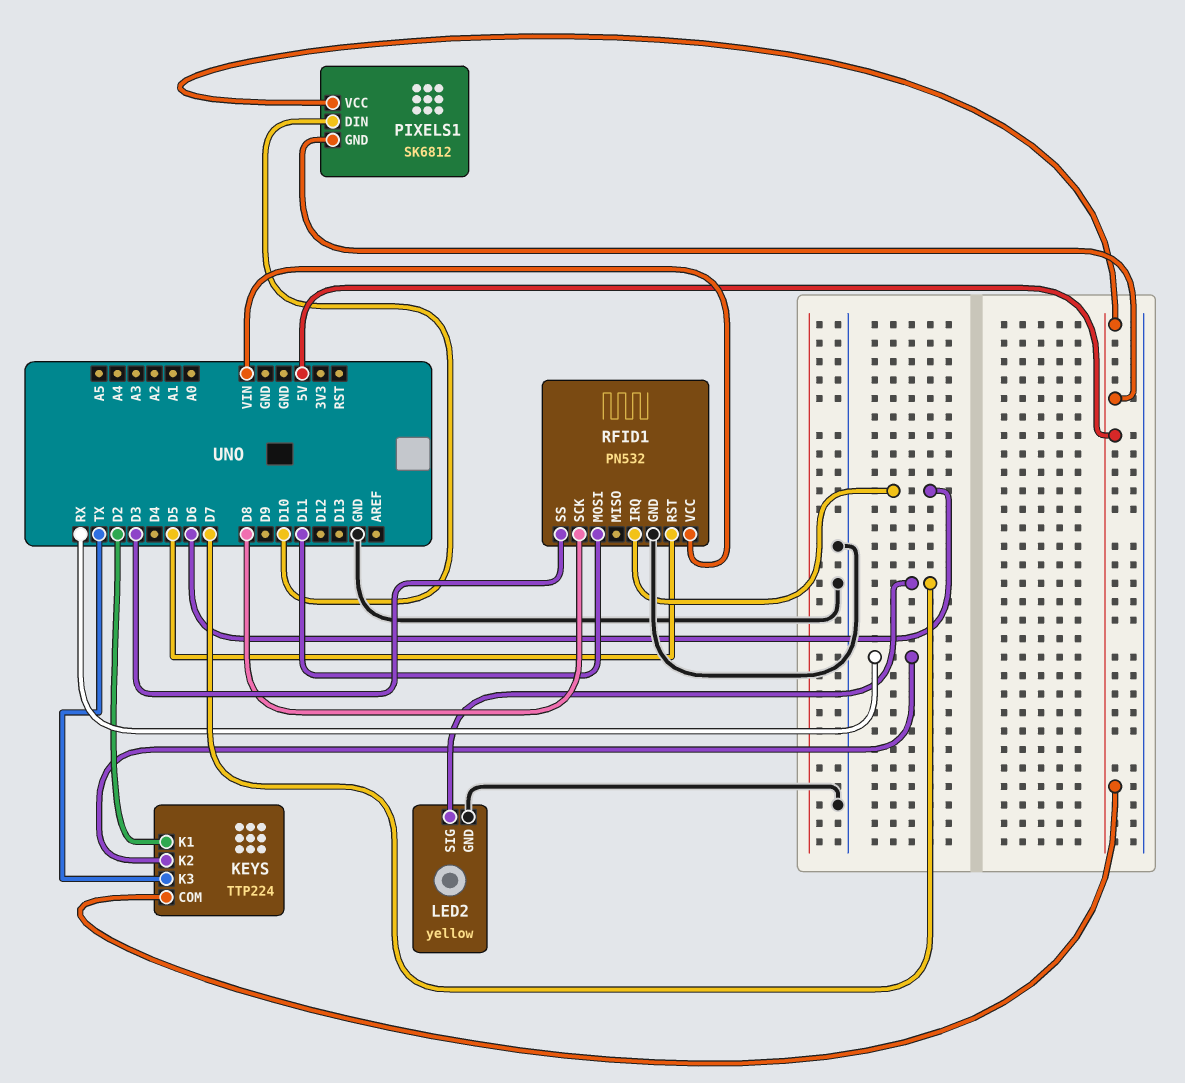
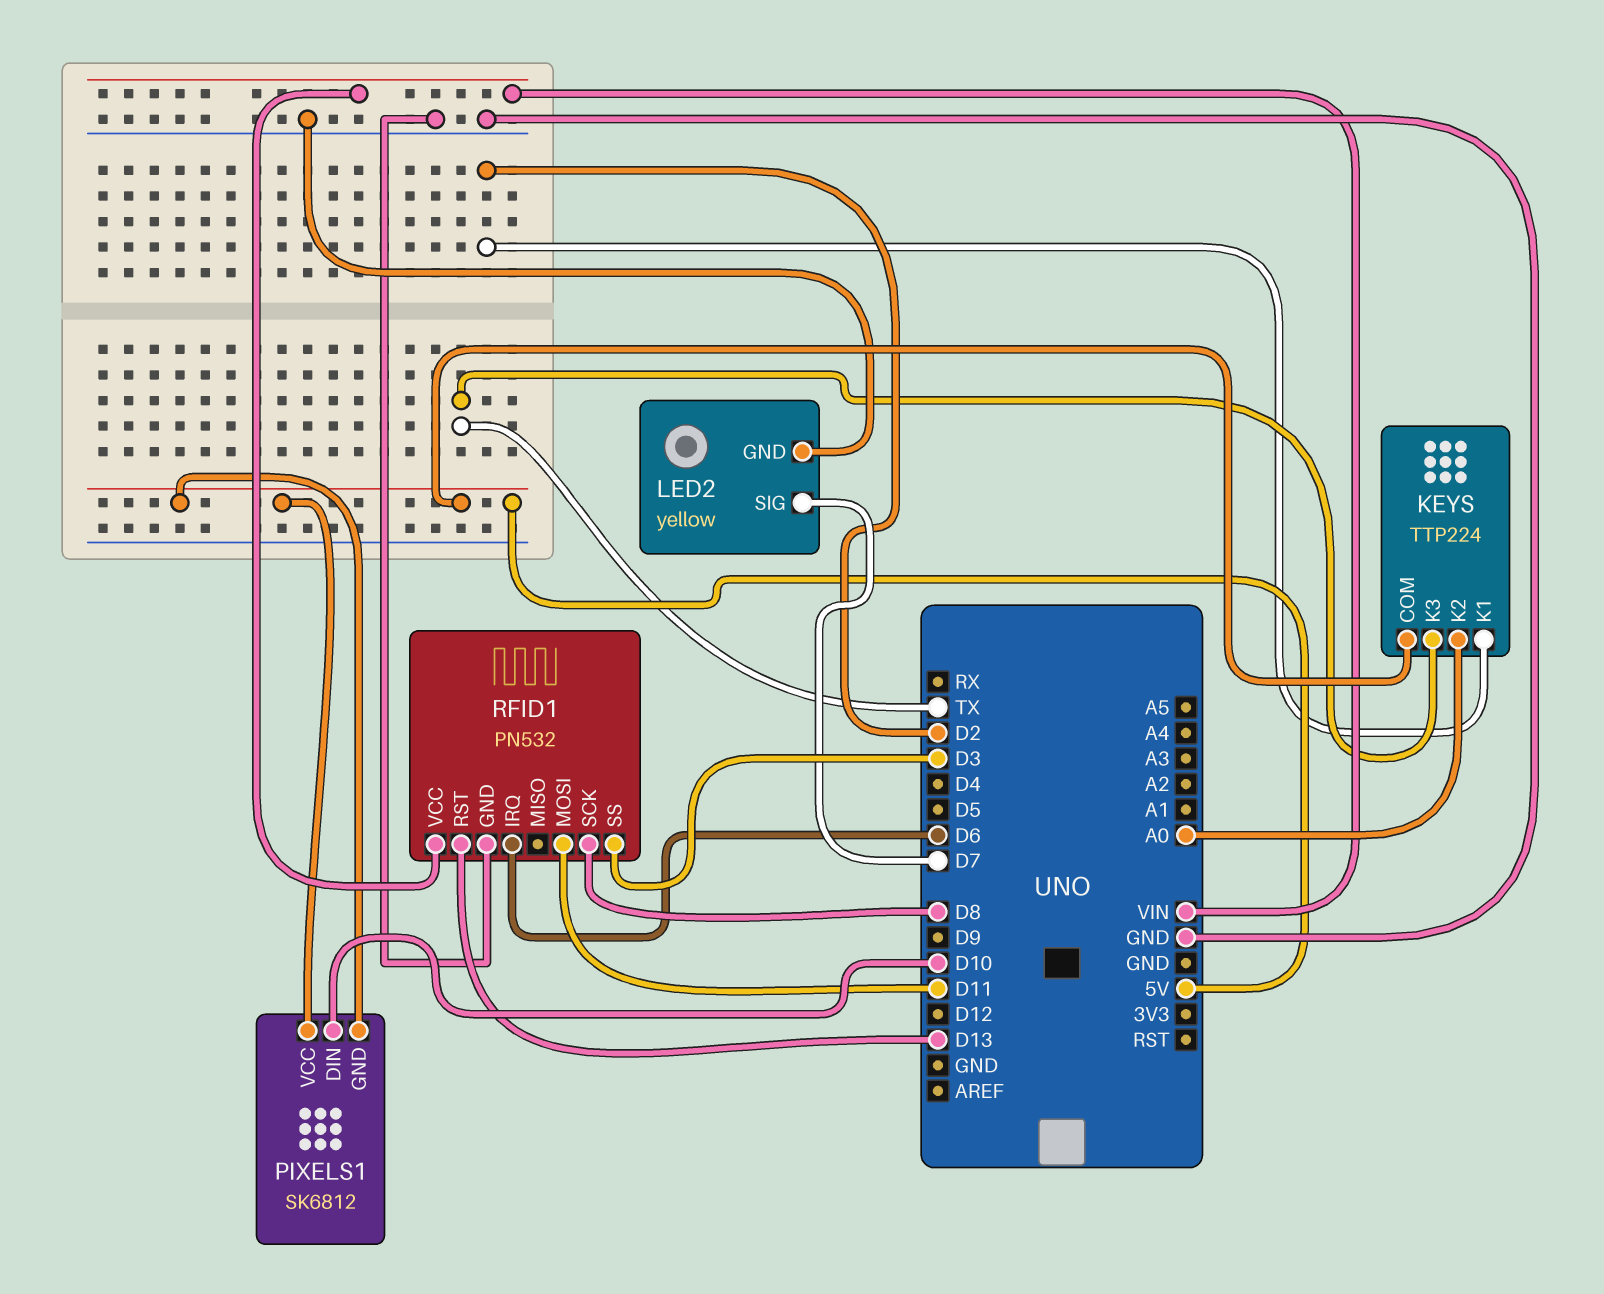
KEYS pin K2: RX -> A0
RFID1 pin RST: D5 -> D13

